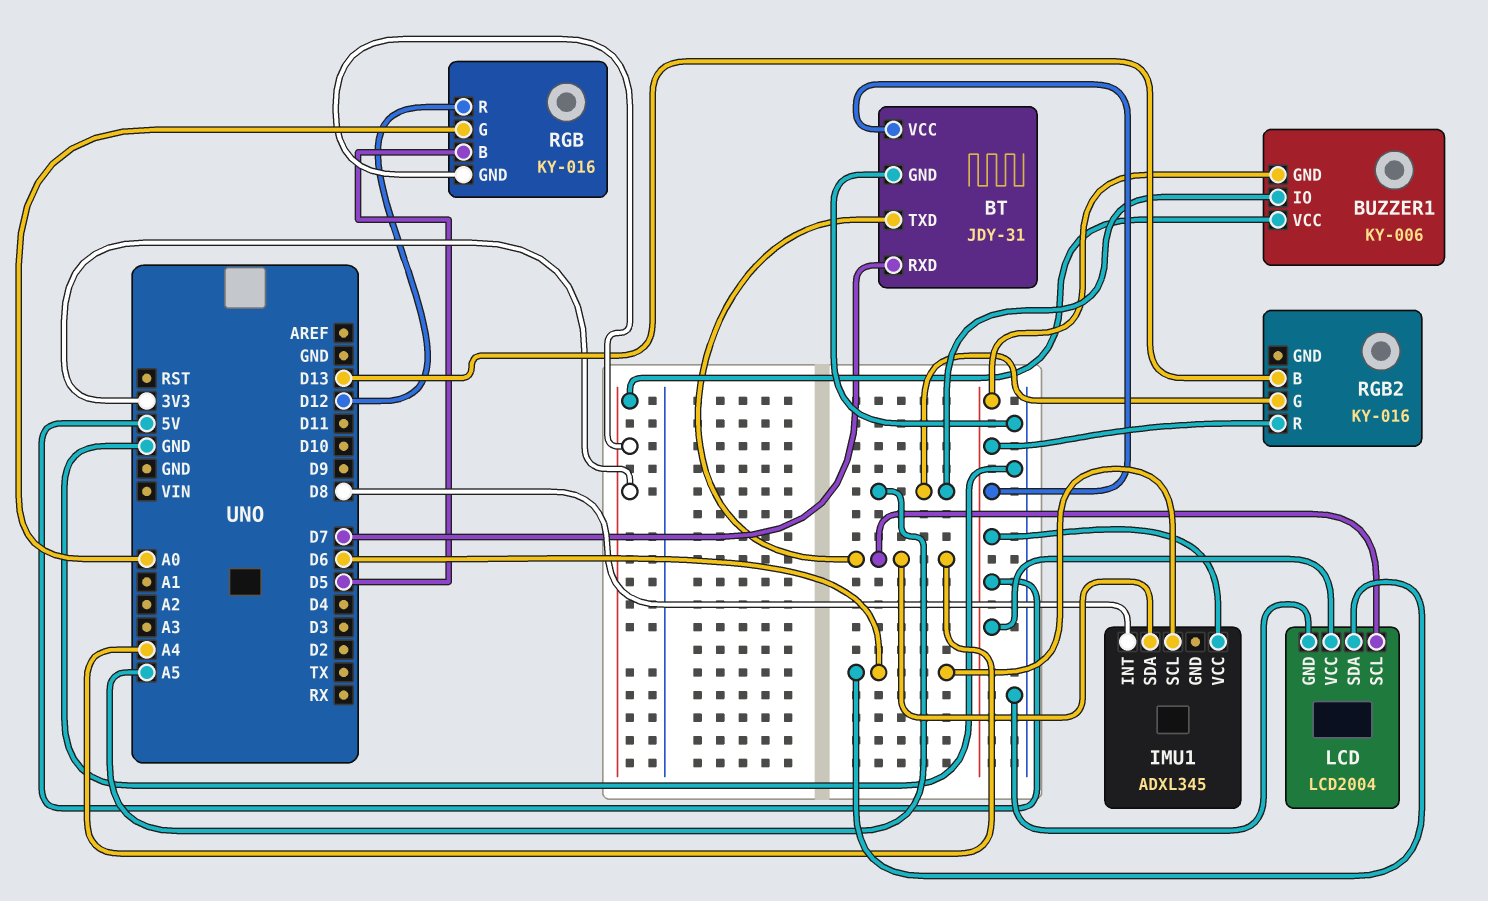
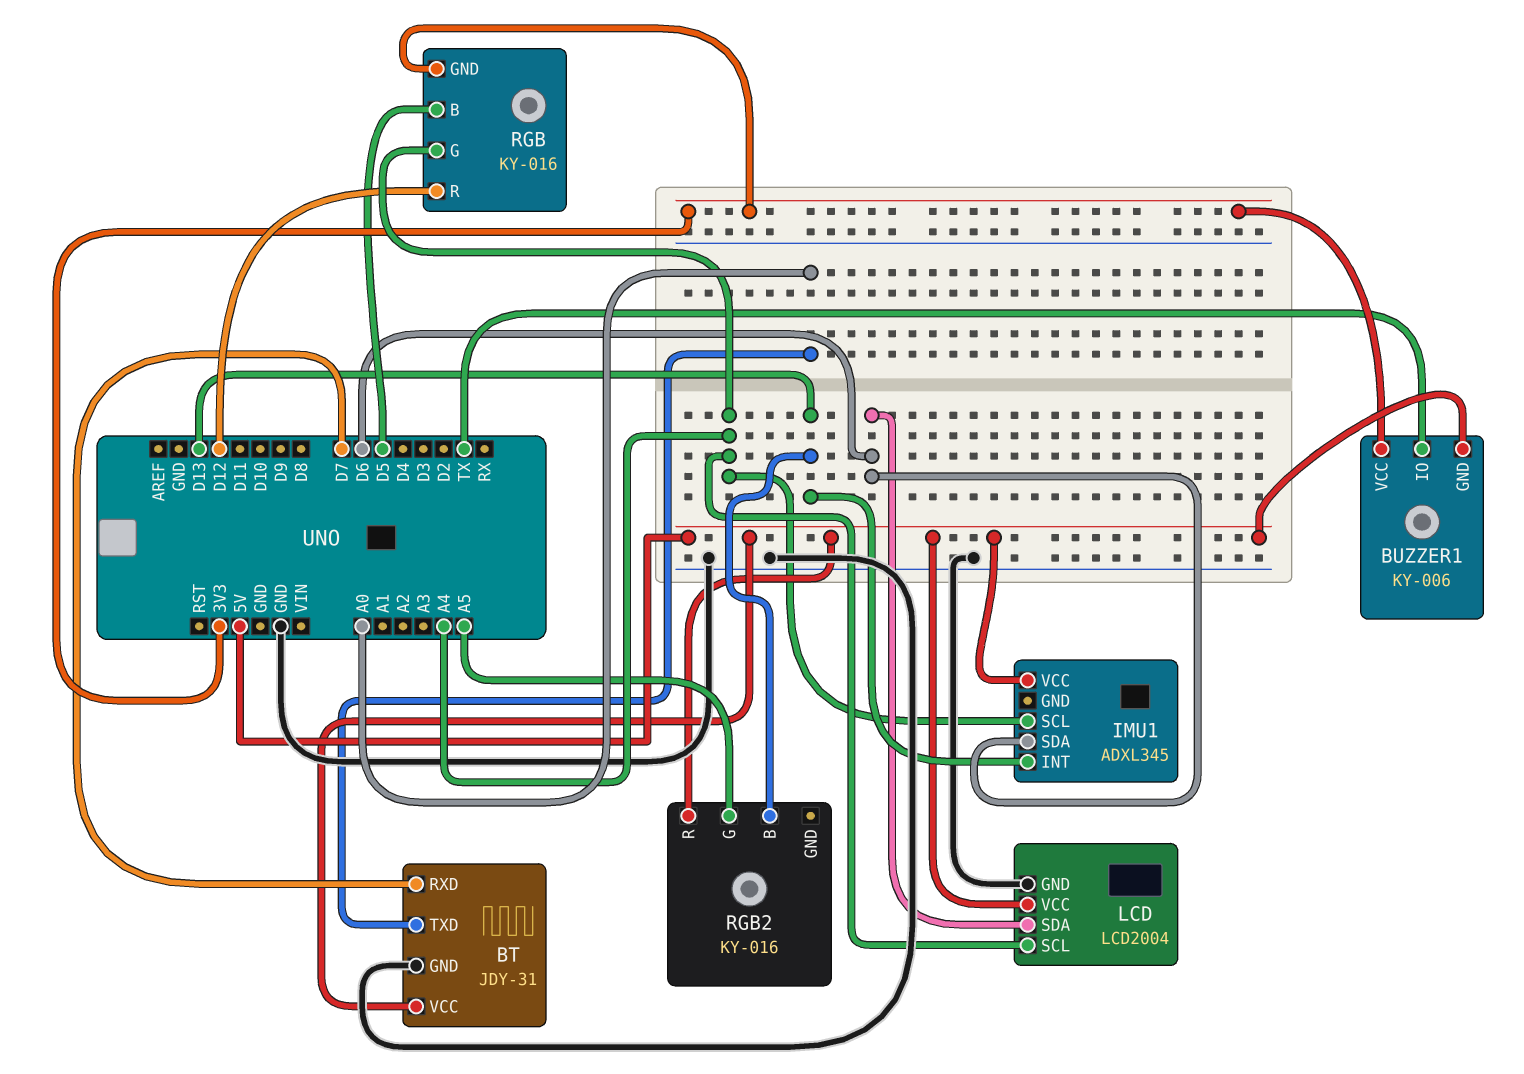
BT pin TXD: A4 -> A0
BUZZER1 pin IO: A5 -> TX
IMU1 pin INT: D8 -> D13
IMU1 pin SCL: D6 -> A4
IMU1 pin SDA: A4 -> D6
RGB pin G: A0 -> A4

